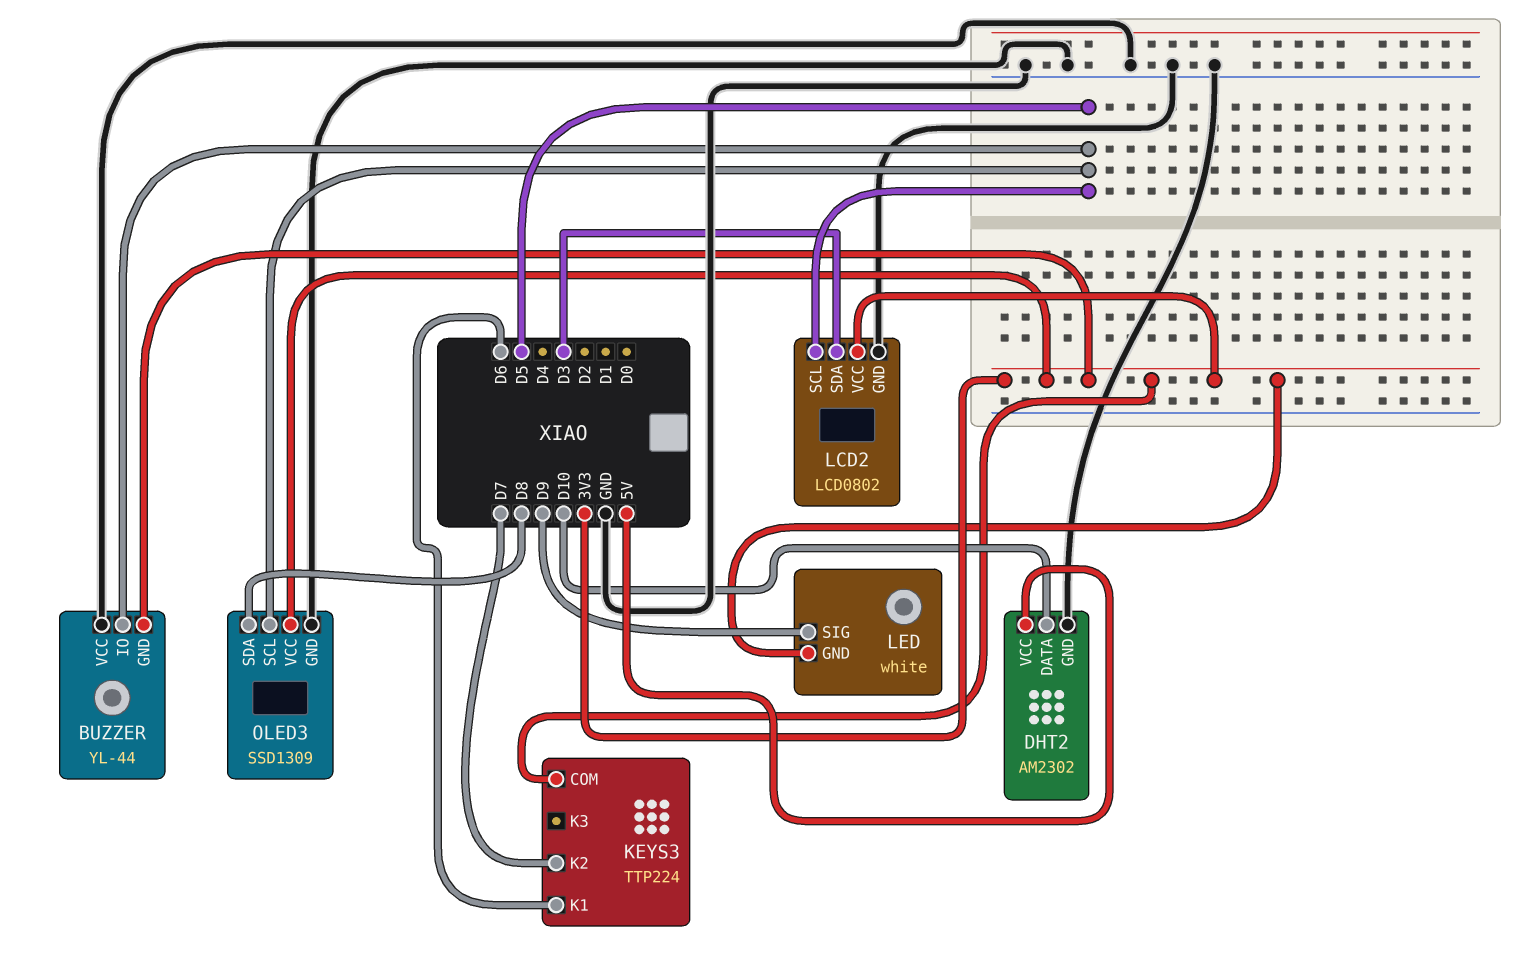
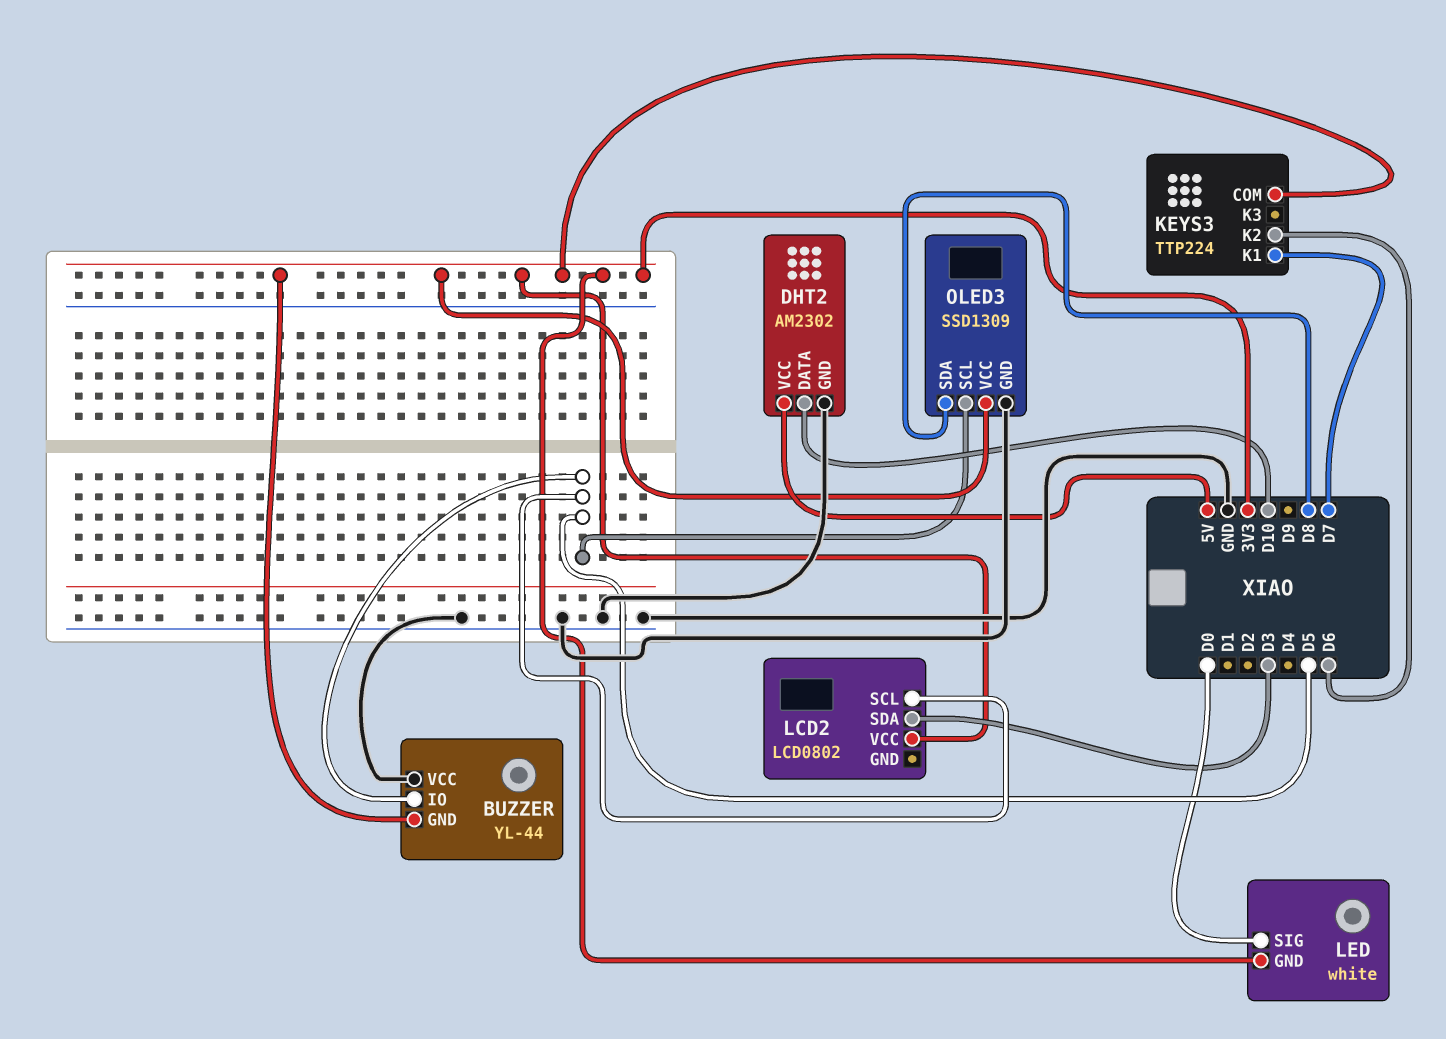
KEYS3 pin K1: D6 -> D7
KEYS3 pin K2: D7 -> D6
LCD2 pin GND: GND -> none
LED pin SIG: D9 -> D0

